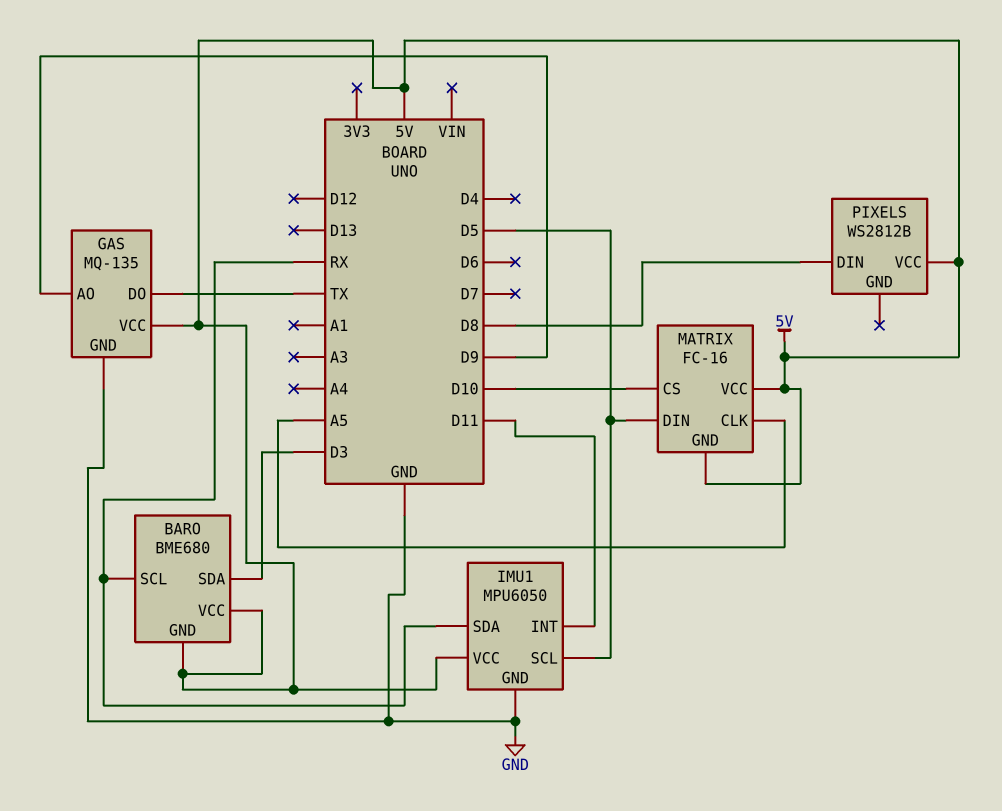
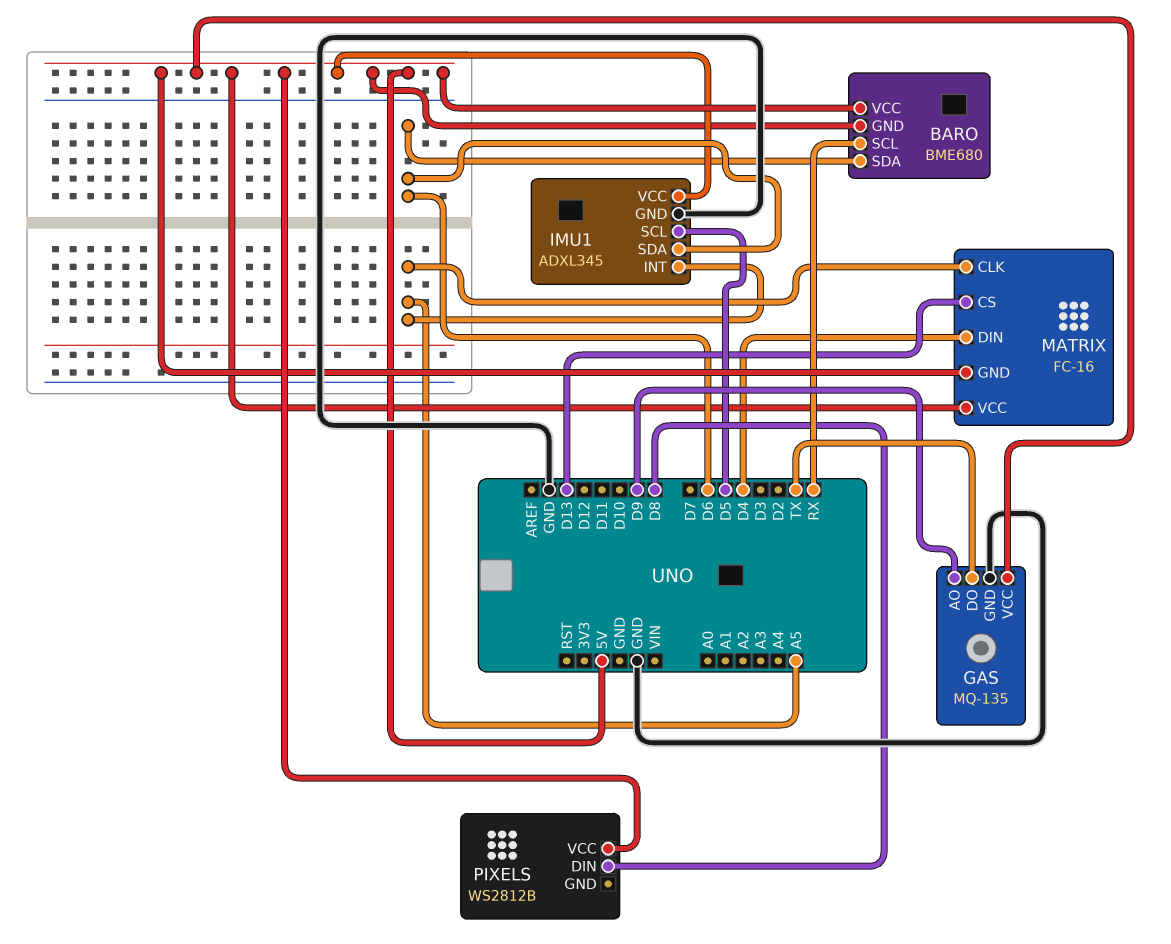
BARO pin SDA: D3 -> D6
IMU1: MPU6050 -> ADXL345
IMU1 pin INT: D11 -> A5
IMU1 pin SDA: RX -> D6
MATRIX pin CS: D10 -> D13
MATRIX pin DIN: D5 -> D4

